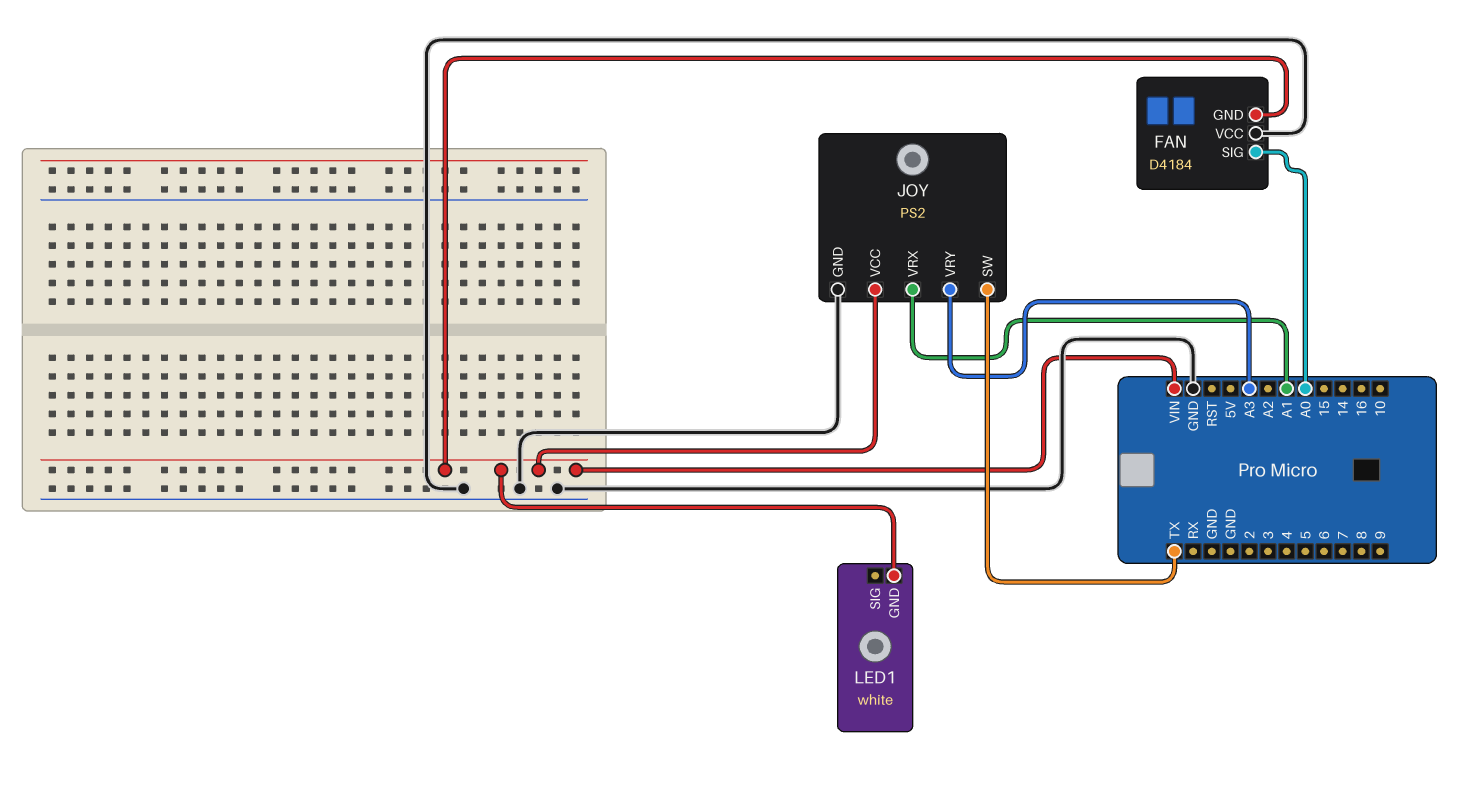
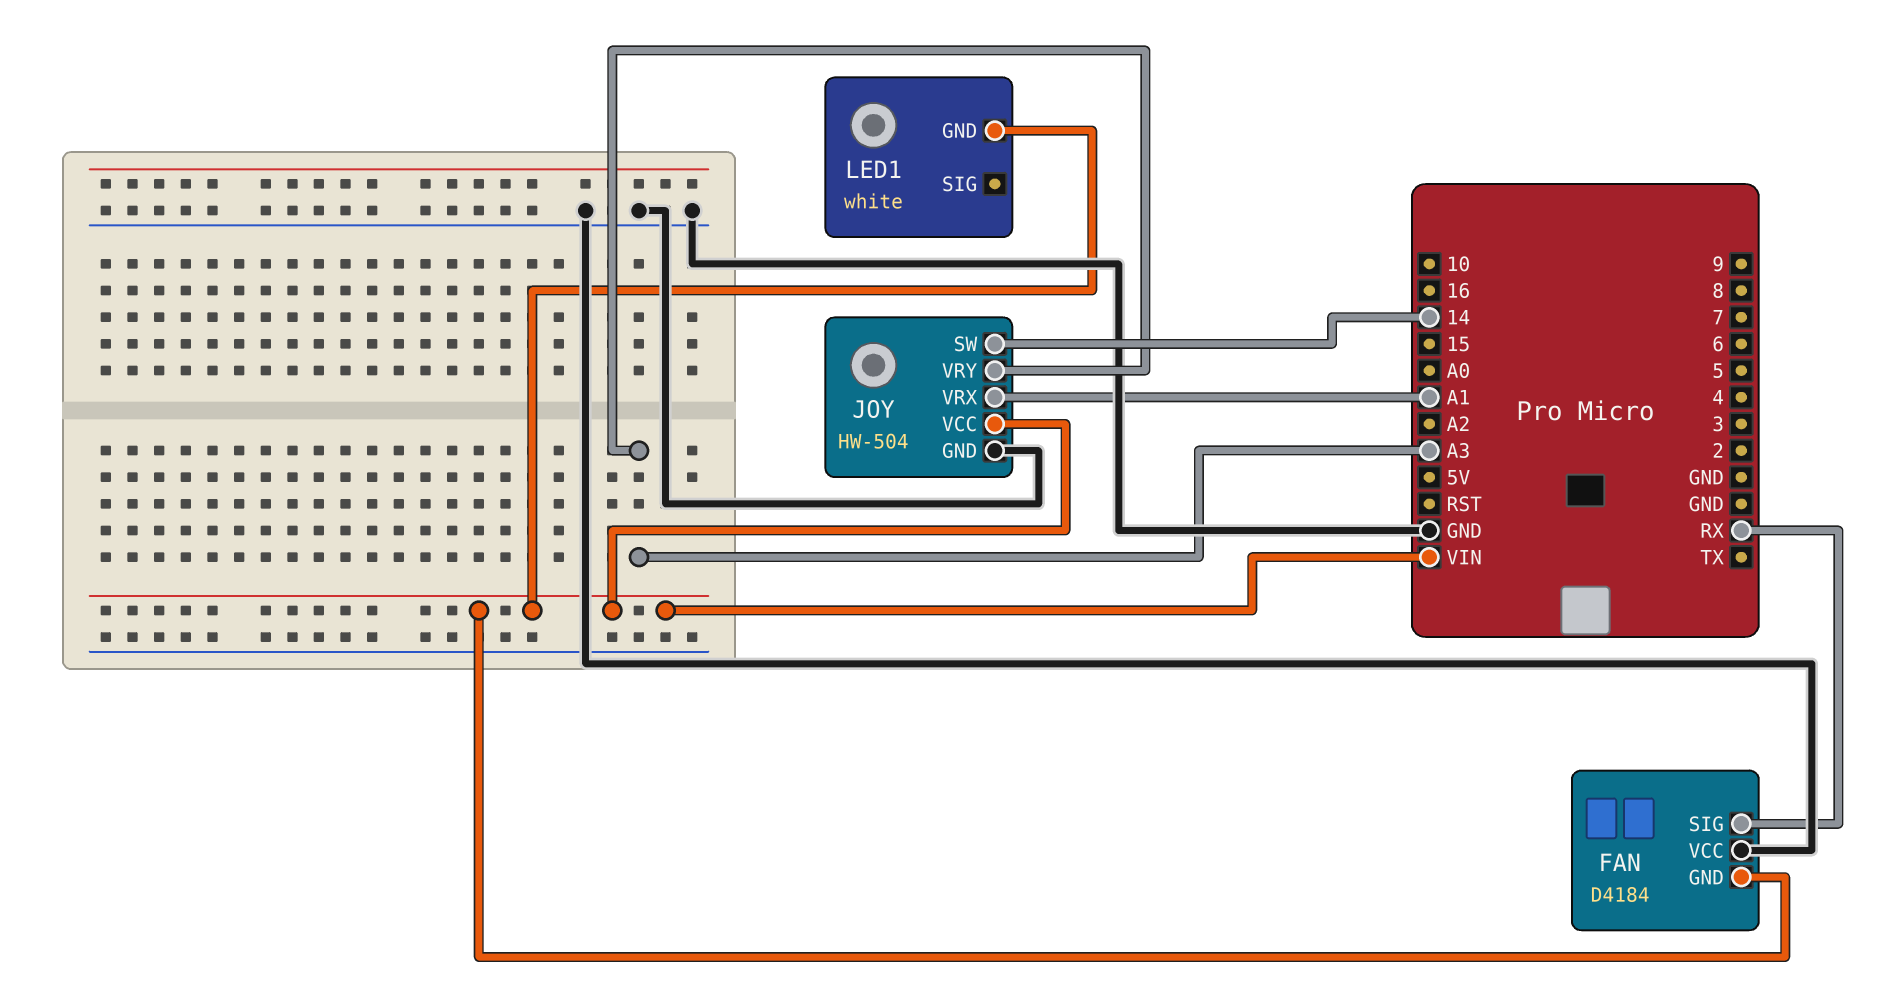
FAN pin SIG: A0 -> RX
JOY: PS2 -> HW-504
JOY pin SW: TX -> 14

